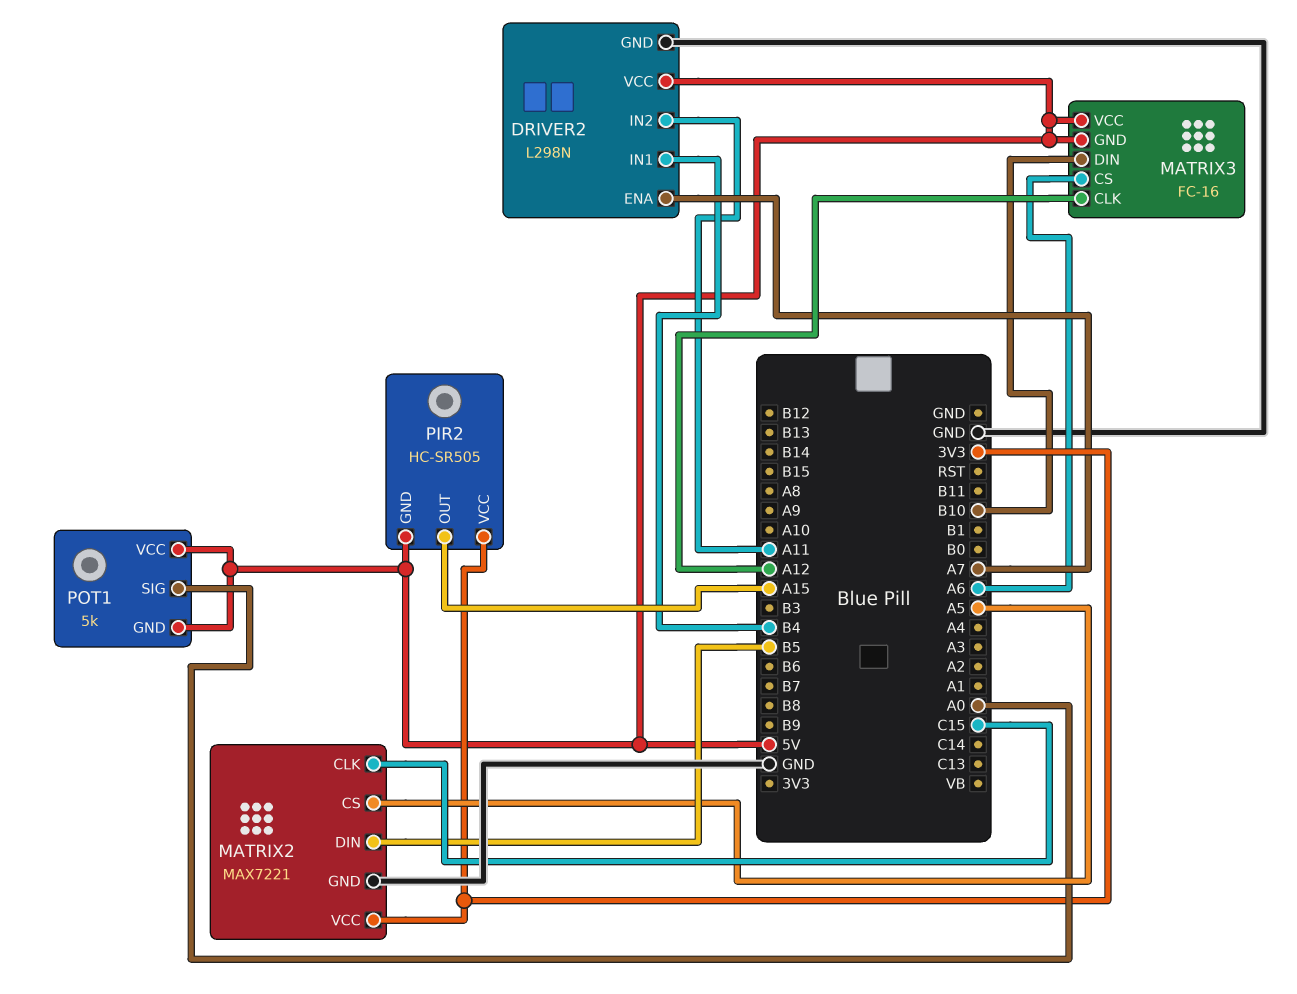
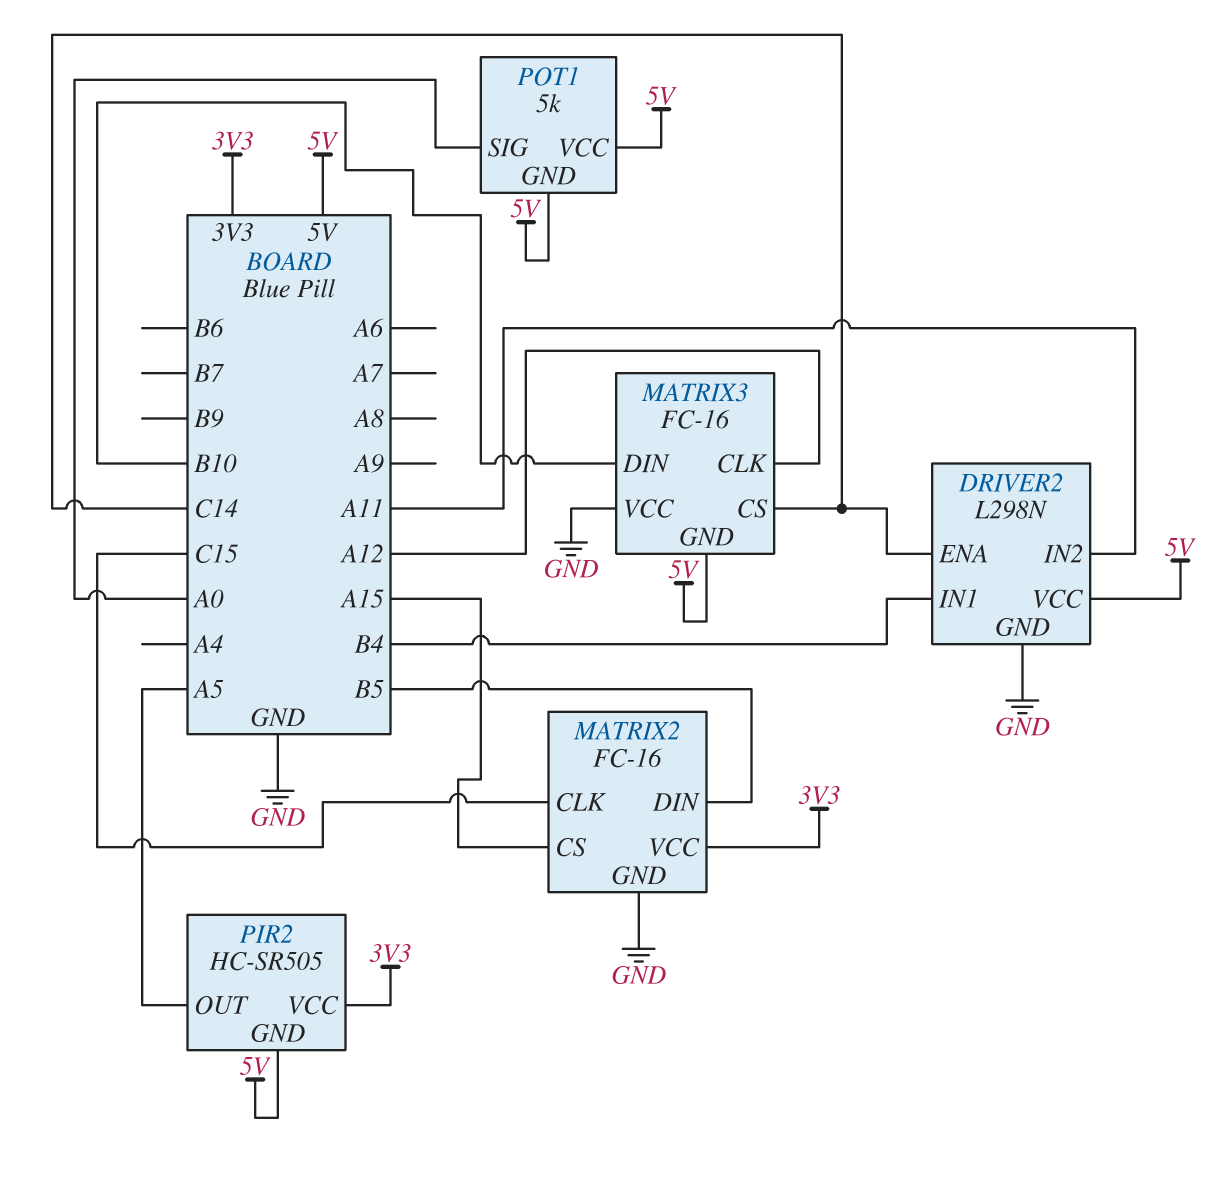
DRIVER2 pin ENA: A7 -> C14
MATRIX2: MAX7221 -> FC-16
MATRIX2 pin CS: A5 -> A15
MATRIX3 pin CS: A6 -> C14
MATRIX3 pin VCC: 5V -> GND
PIR2 pin OUT: A15 -> A5

